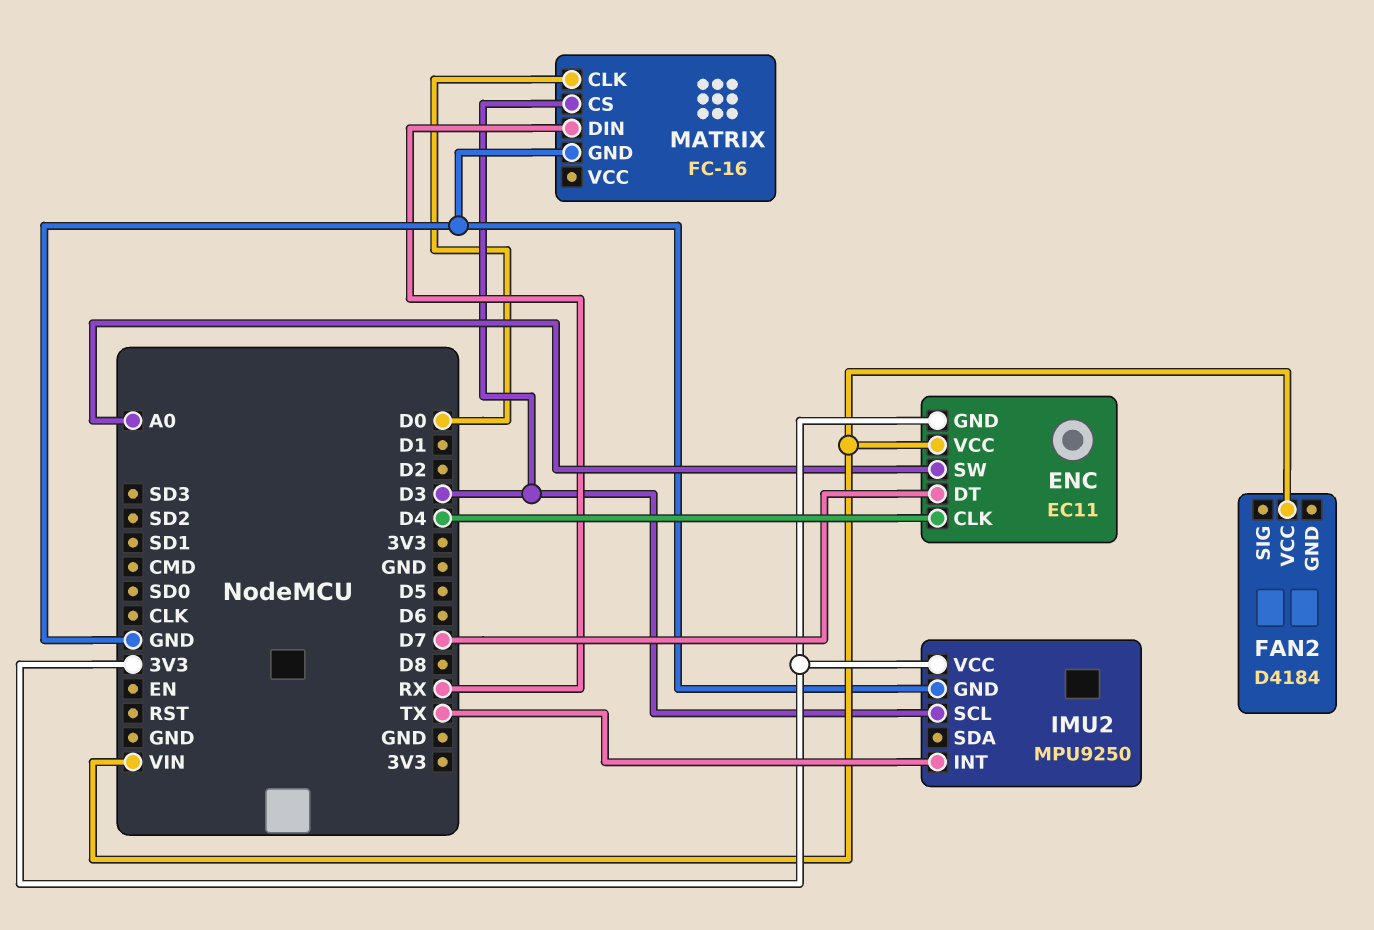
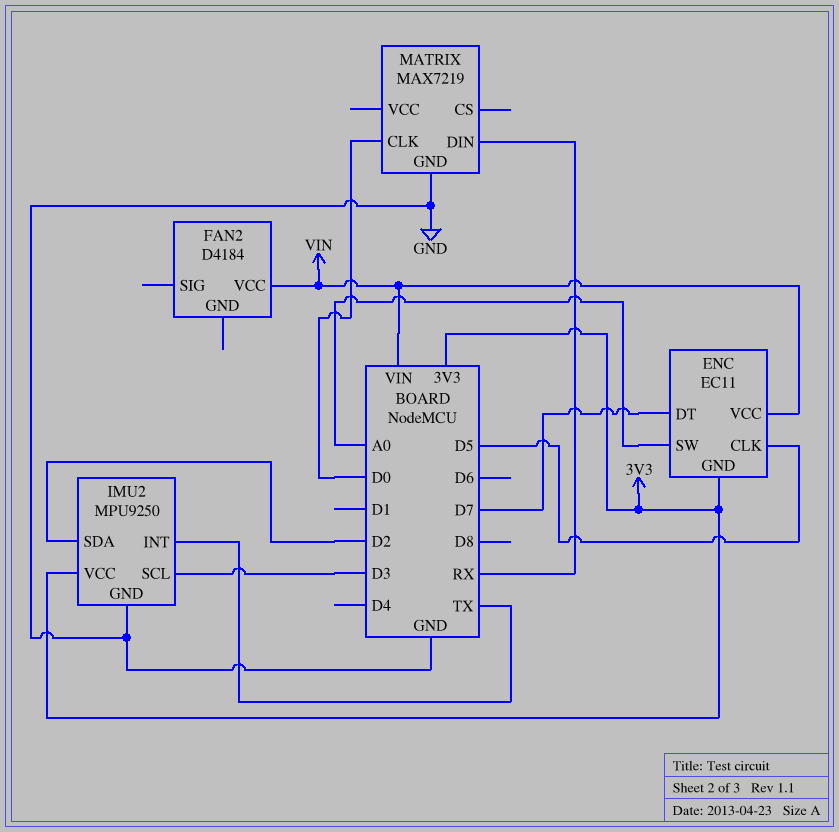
ENC pin CLK: D4 -> D5
IMU2 pin SDA: none -> D2
MATRIX: FC-16 -> MAX7219
MATRIX pin CS: D3 -> none

